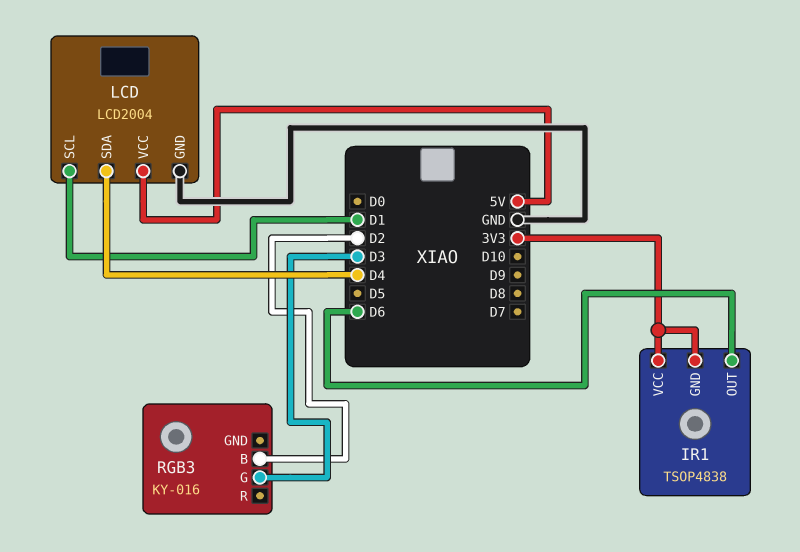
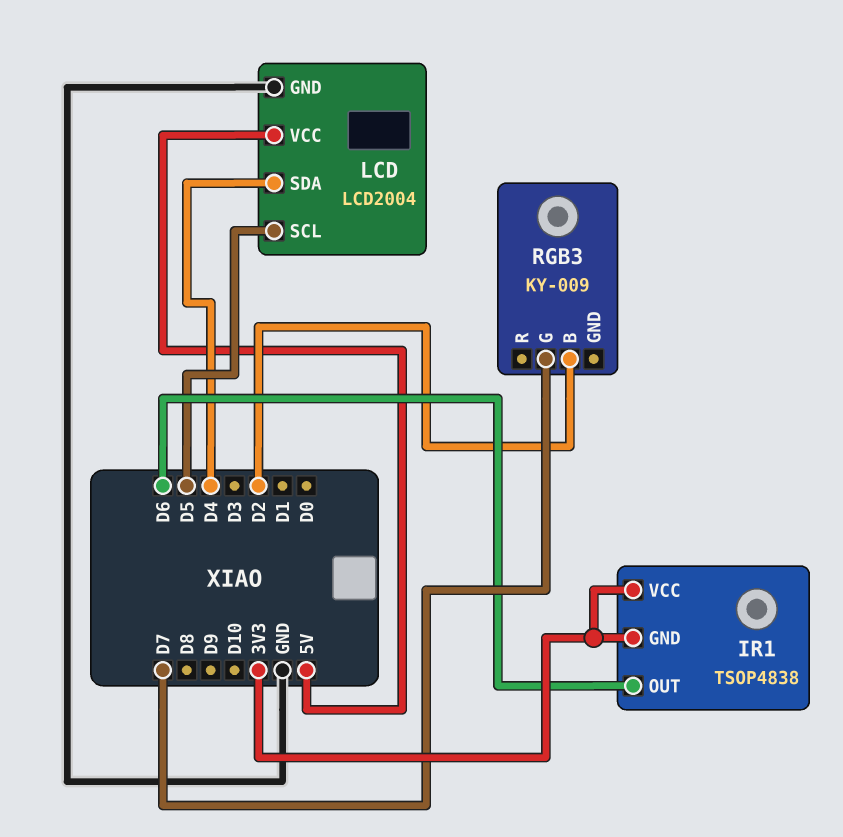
LCD pin SCL: D1 -> D5
RGB3: KY-016 -> KY-009
RGB3 pin G: D3 -> D7

